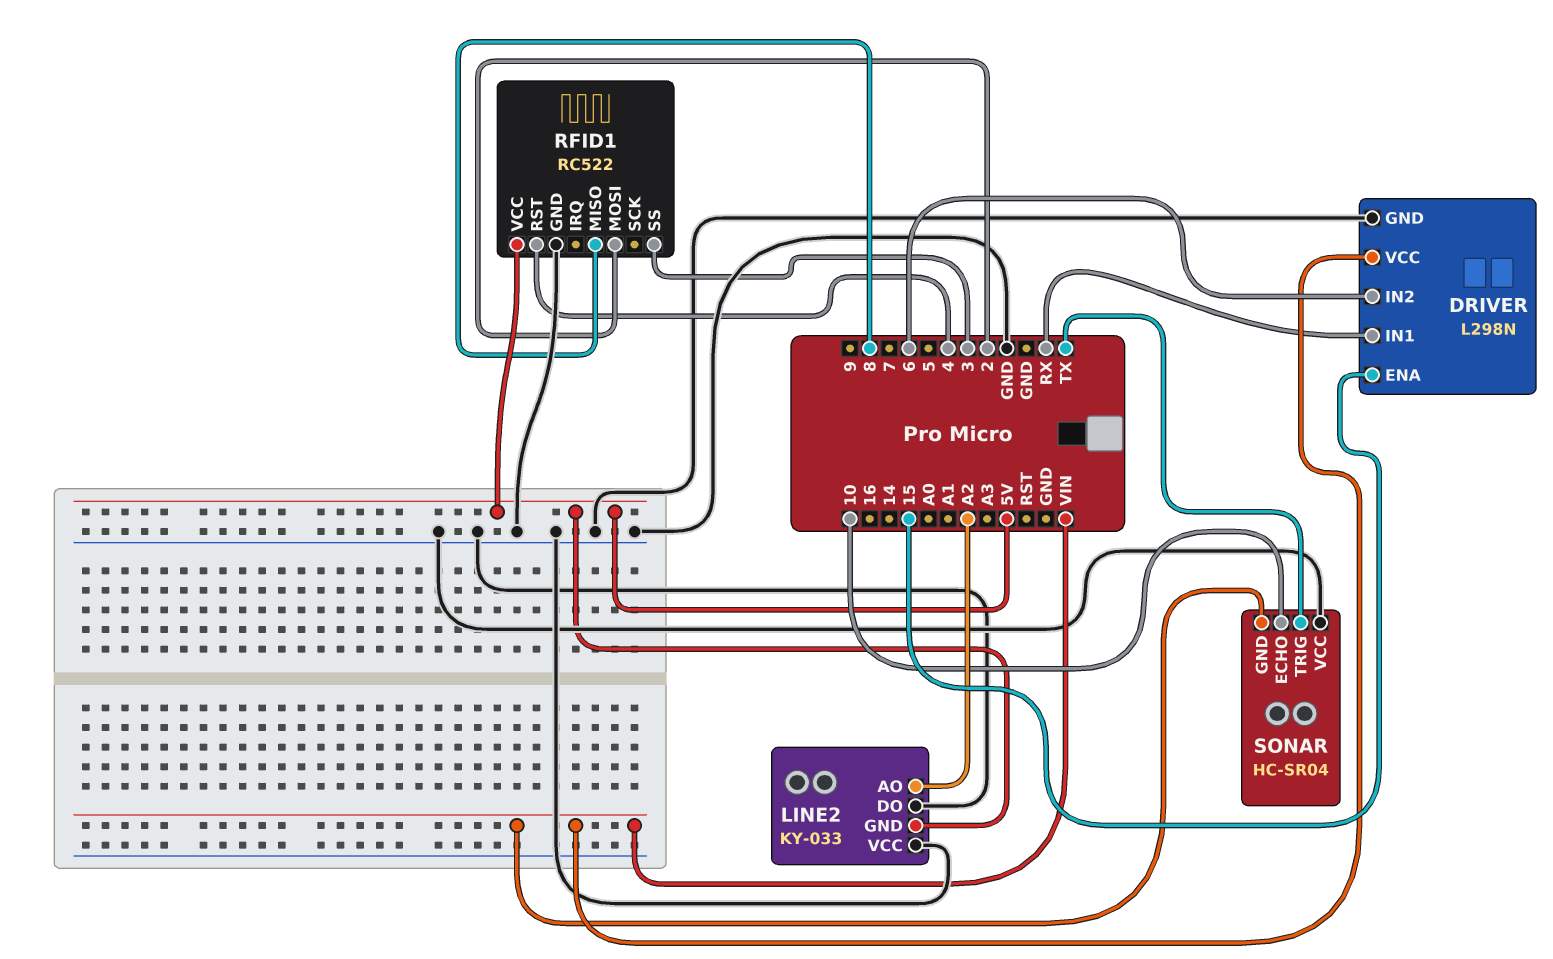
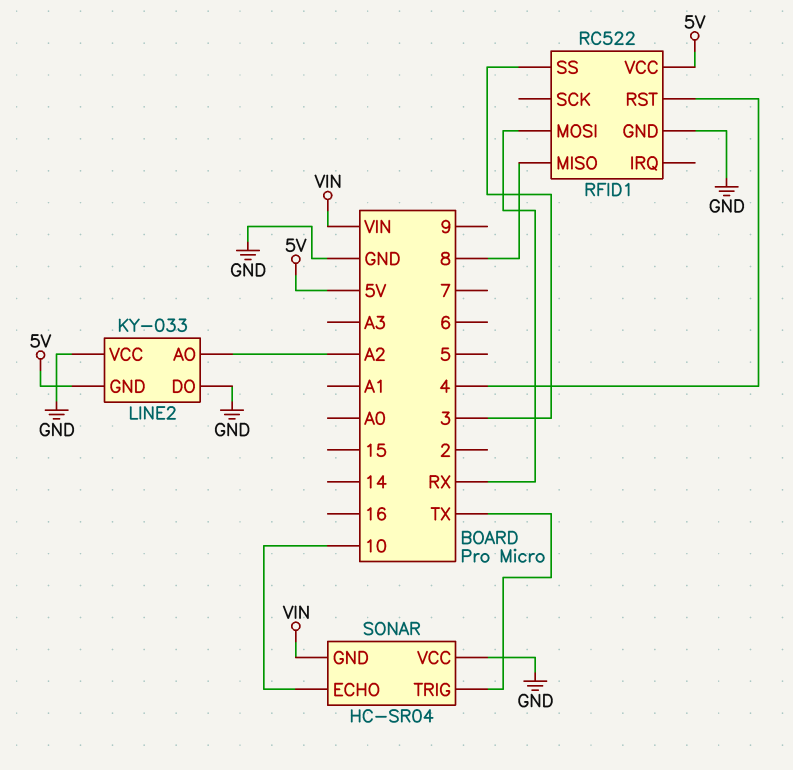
DRIVER: L298N -> none
DRIVER pin ENA: 15 -> none
DRIVER pin GND: GND -> none
DRIVER pin IN1: RX -> none
DRIVER pin IN2: 6 -> none
DRIVER pin VCC: VIN -> none
RFID1 pin MOSI: 2 -> RX

